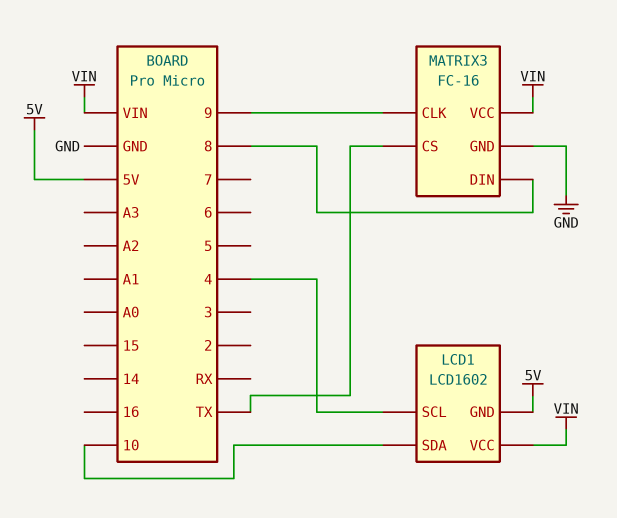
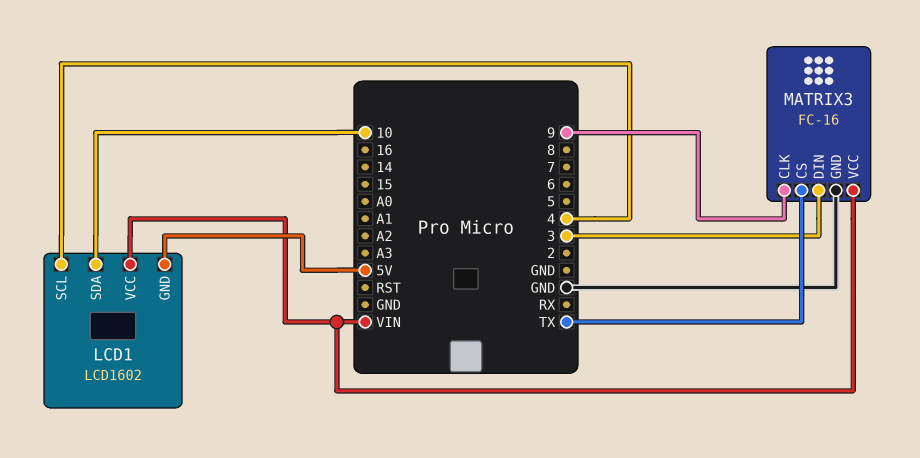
MATRIX3 pin DIN: 8 -> 3

